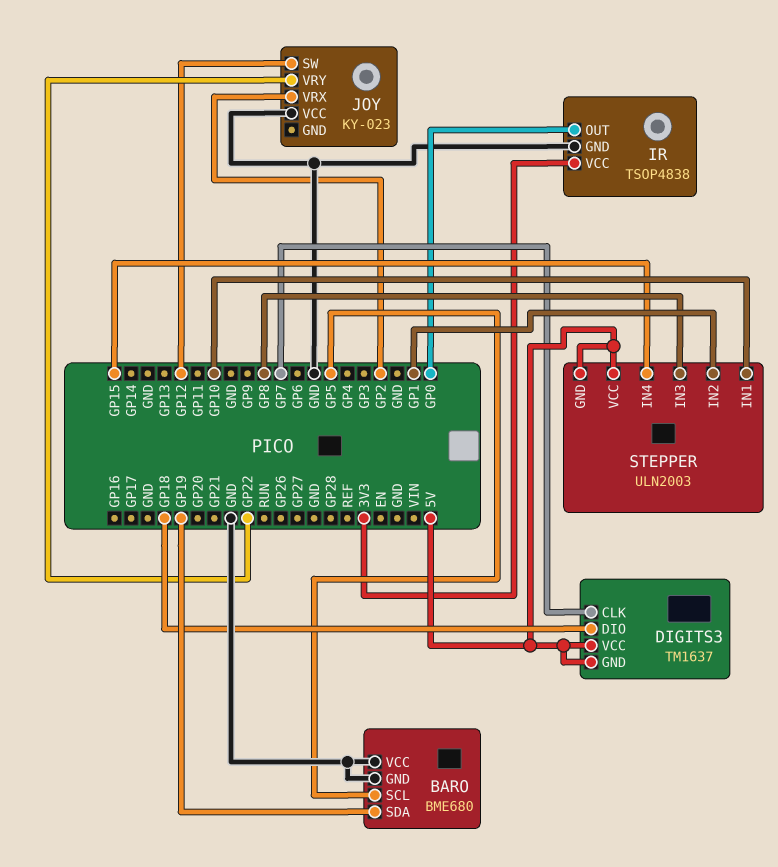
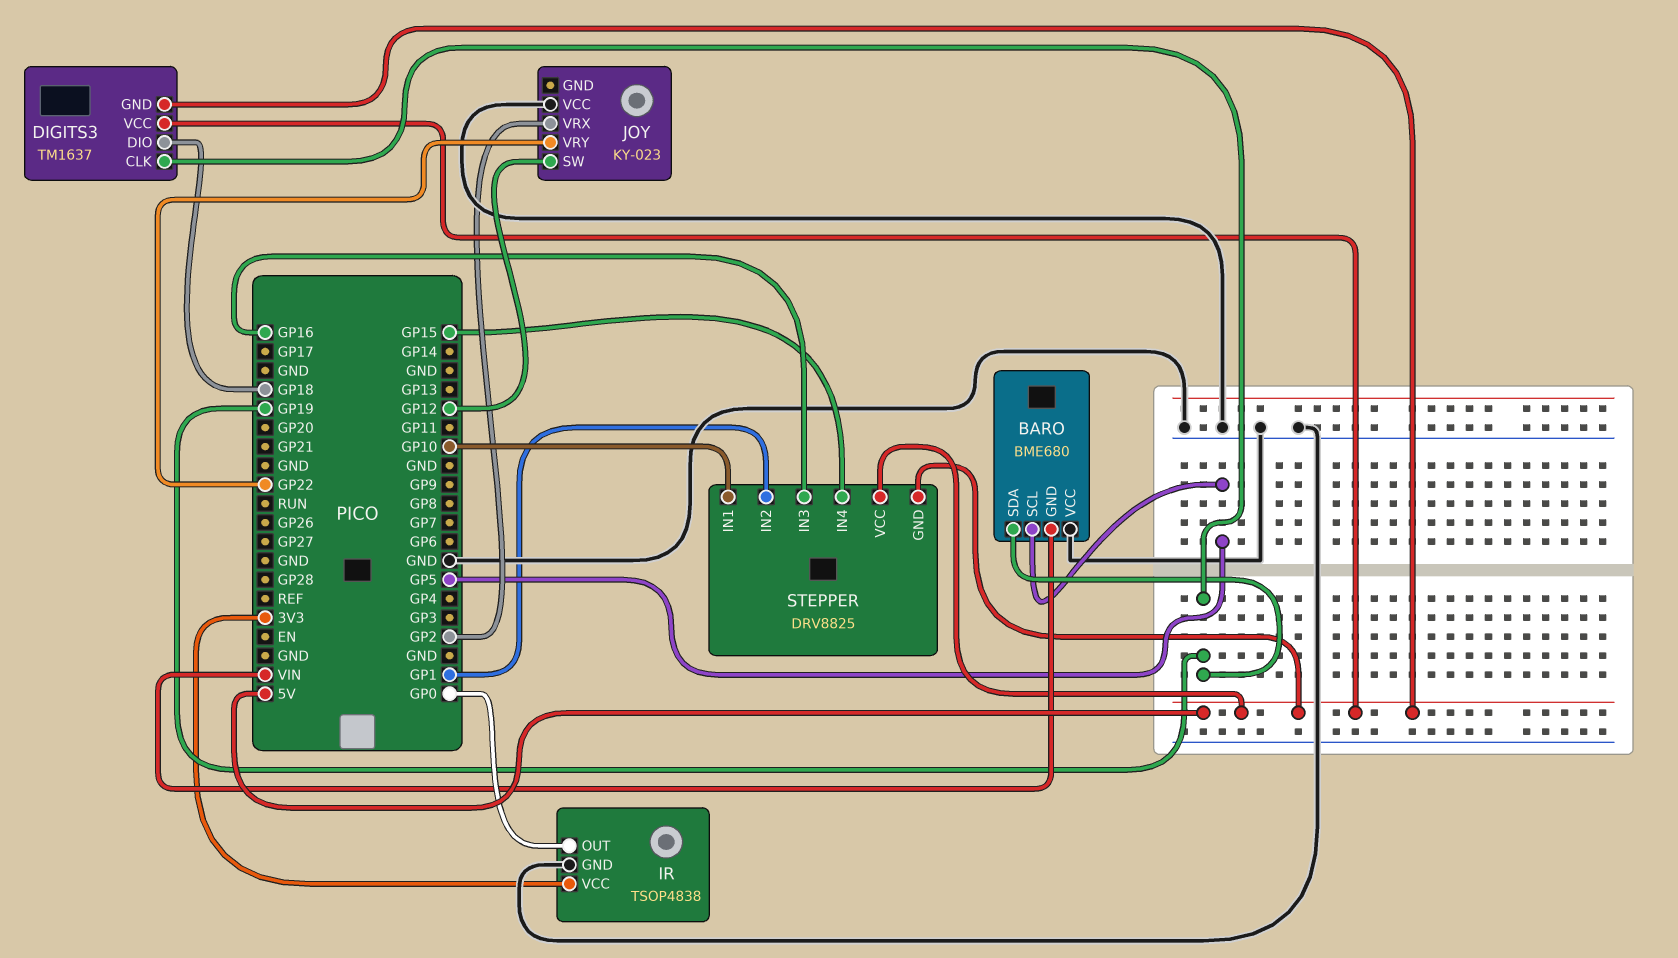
BARO pin GND: GND -> VIN
DIGITS3 pin CLK: GP7 -> GP19
STEPPER: ULN2003 -> DRV8825
STEPPER pin IN3: GP8 -> GP16

